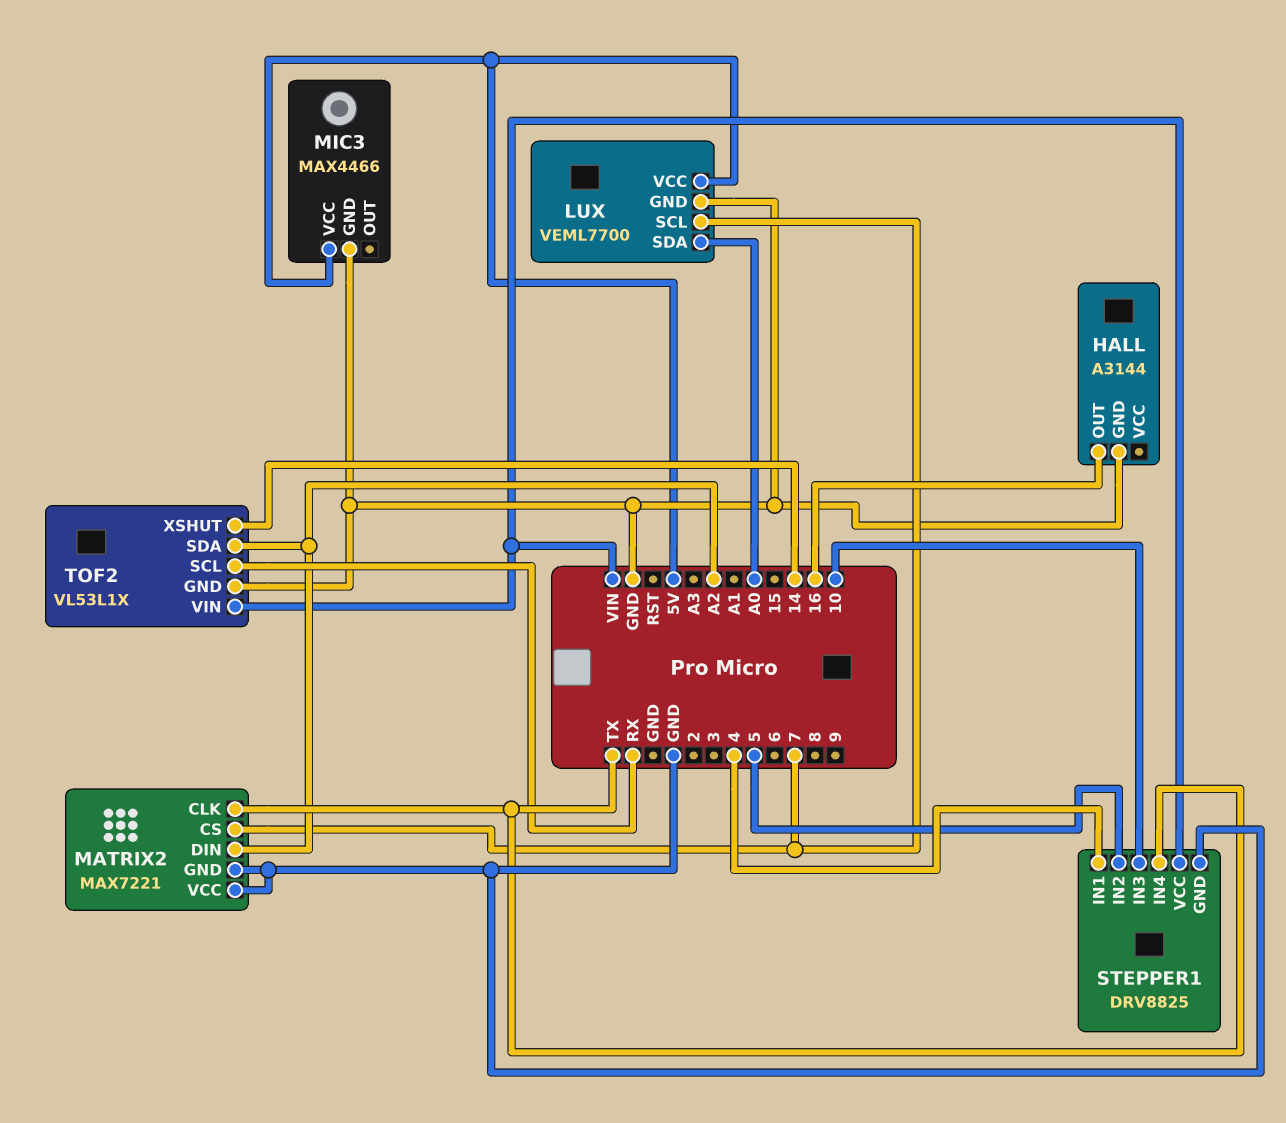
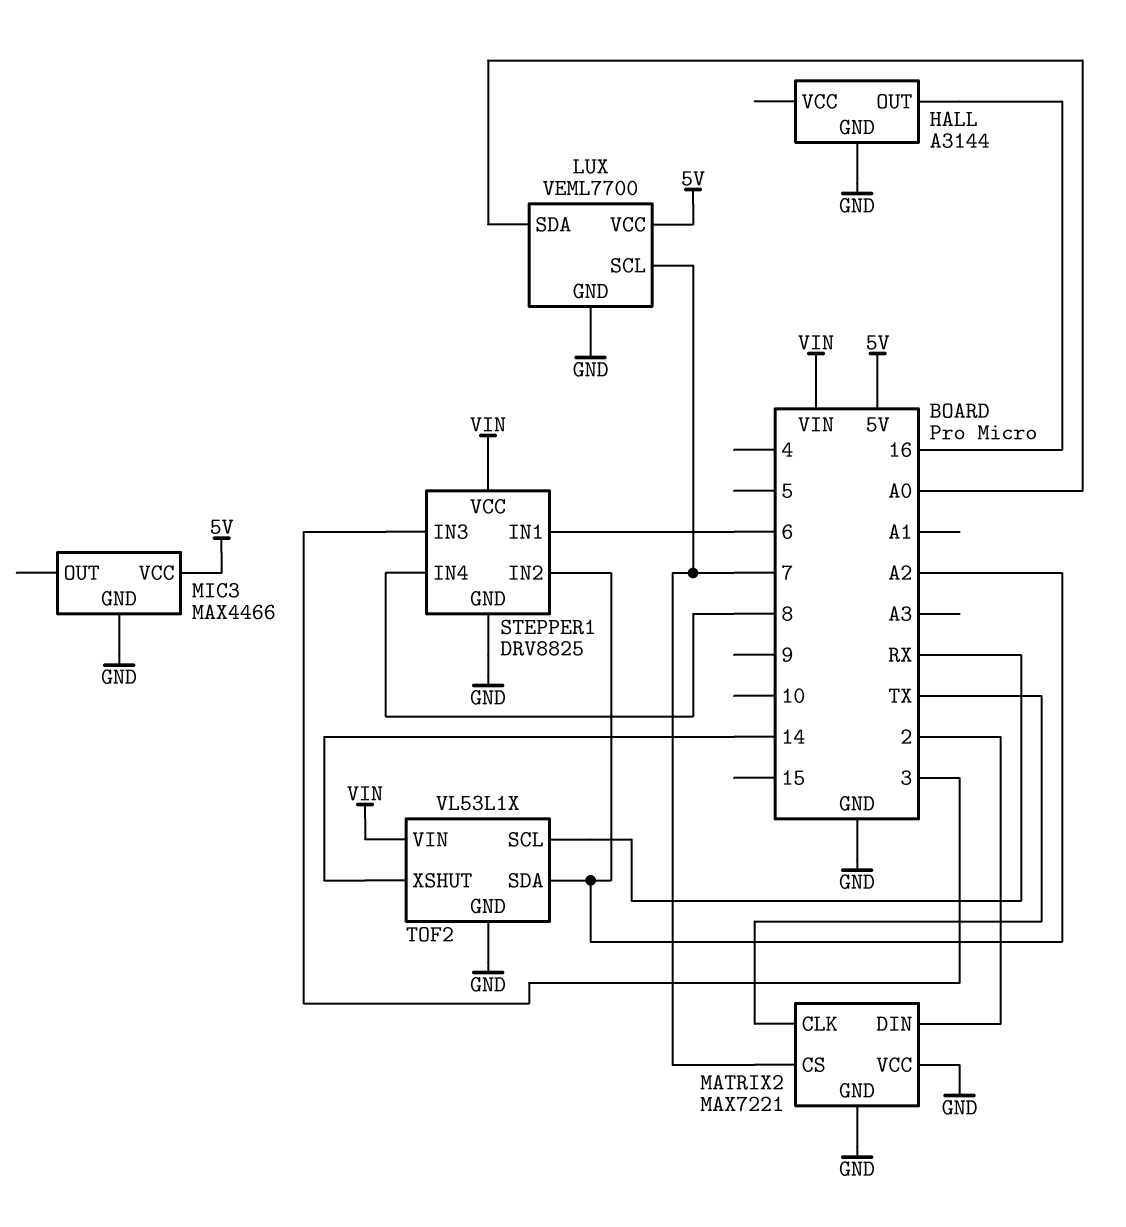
MATRIX2 pin DIN: A2 -> 2
STEPPER1 pin IN1: 4 -> 6
STEPPER1 pin IN2: 5 -> A2
STEPPER1 pin IN3: 10 -> 3
STEPPER1 pin IN4: TX -> 8

